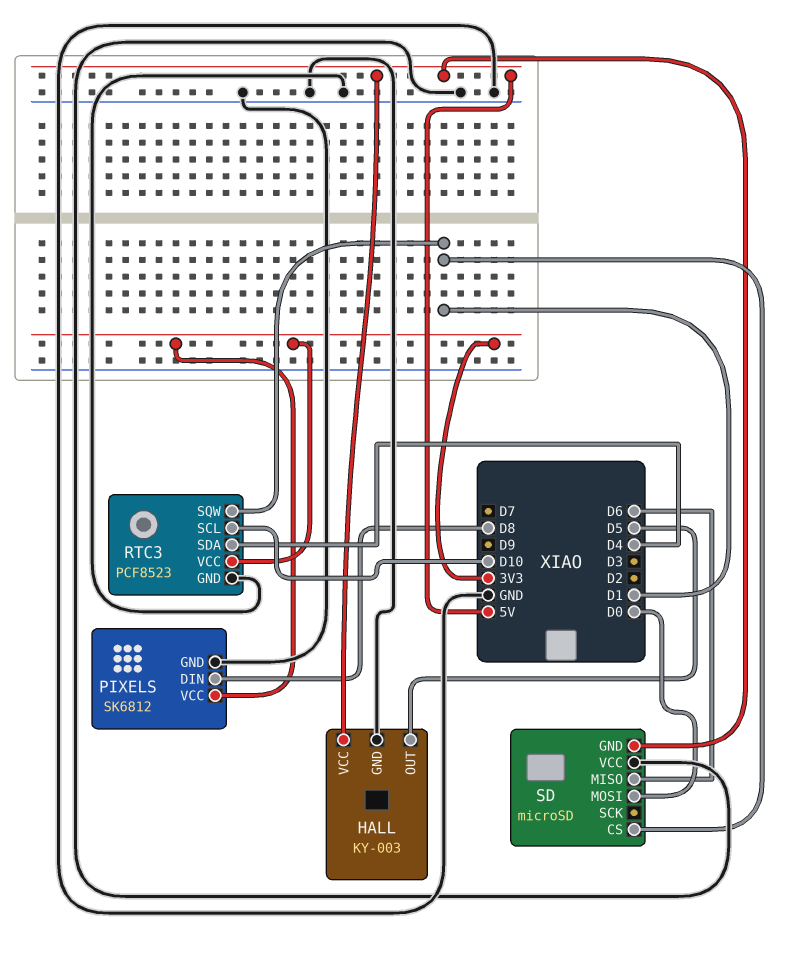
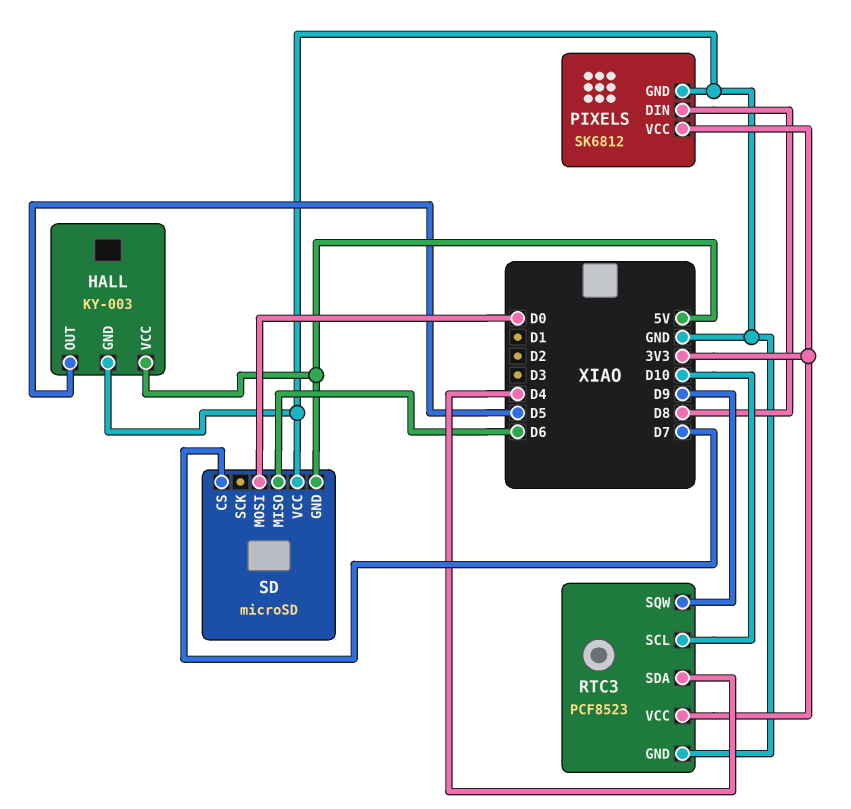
RTC3 pin SQW: D1 -> D9
SD pin CS: D1 -> D7

